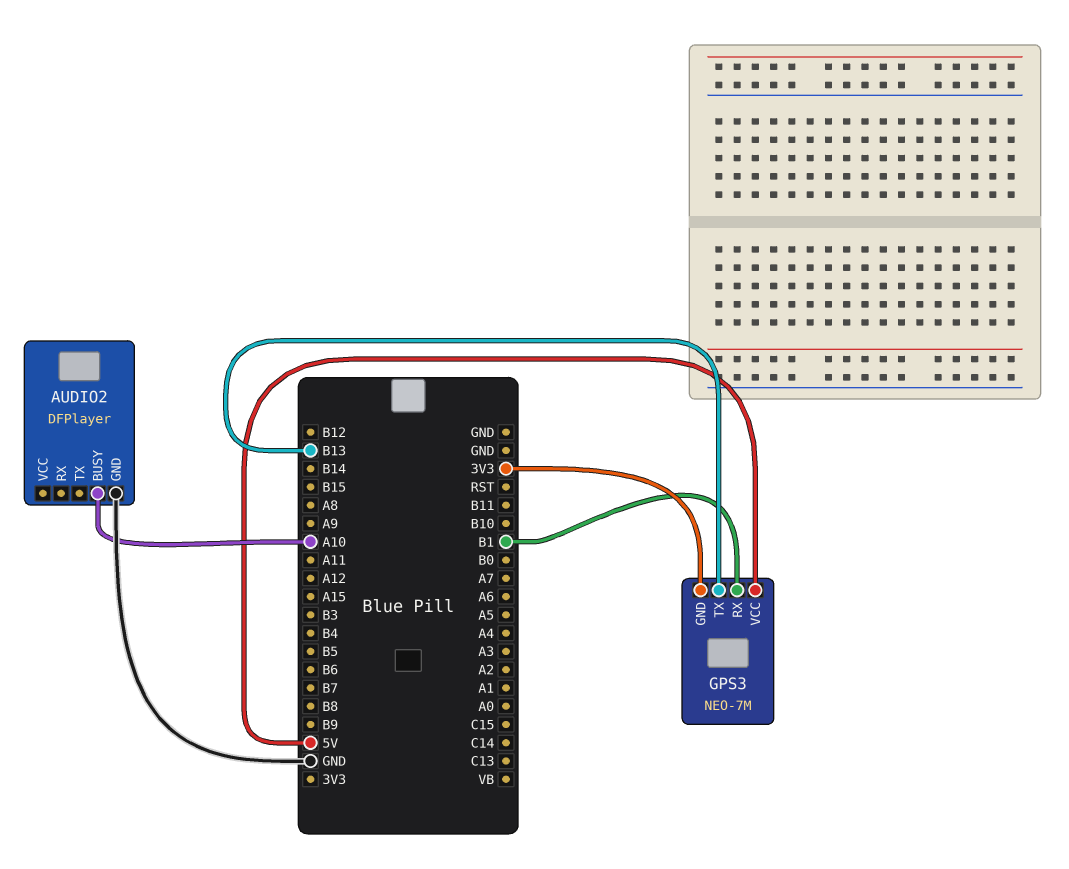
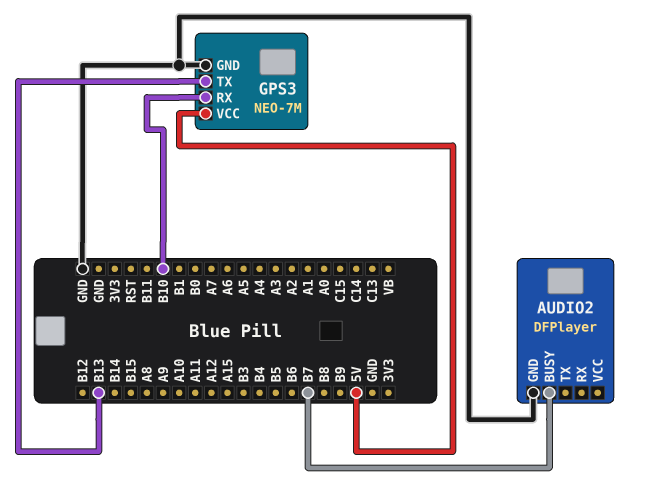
AUDIO2 pin BUSY: A10 -> B7
GPS3 pin GND: 3V3 -> GND
GPS3 pin RX: B1 -> B10

